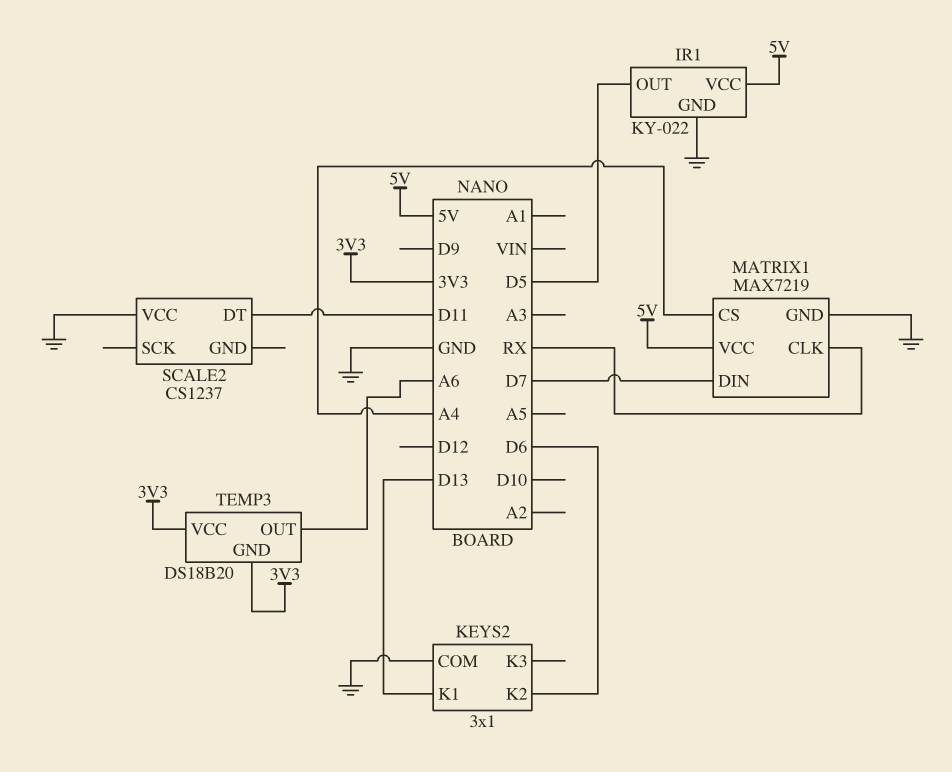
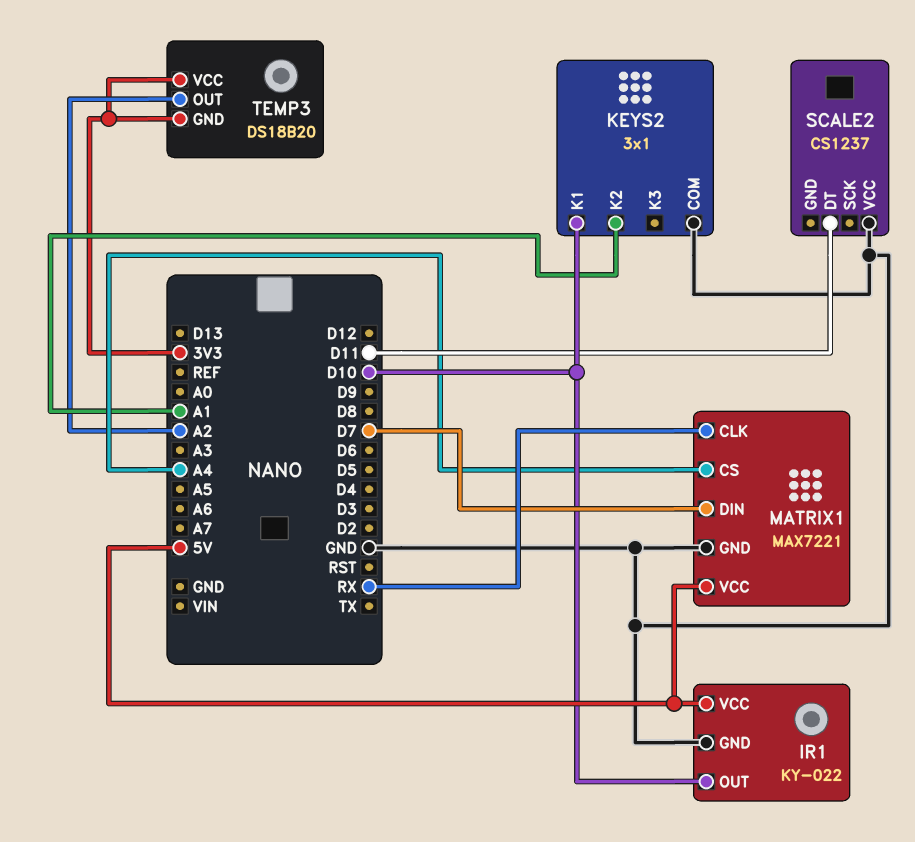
IR1 pin OUT: D5 -> D10
KEYS2 pin K1: D13 -> D10
KEYS2 pin K2: D6 -> A1
MATRIX1: MAX7219 -> MAX7221
TEMP3 pin OUT: A6 -> A2

